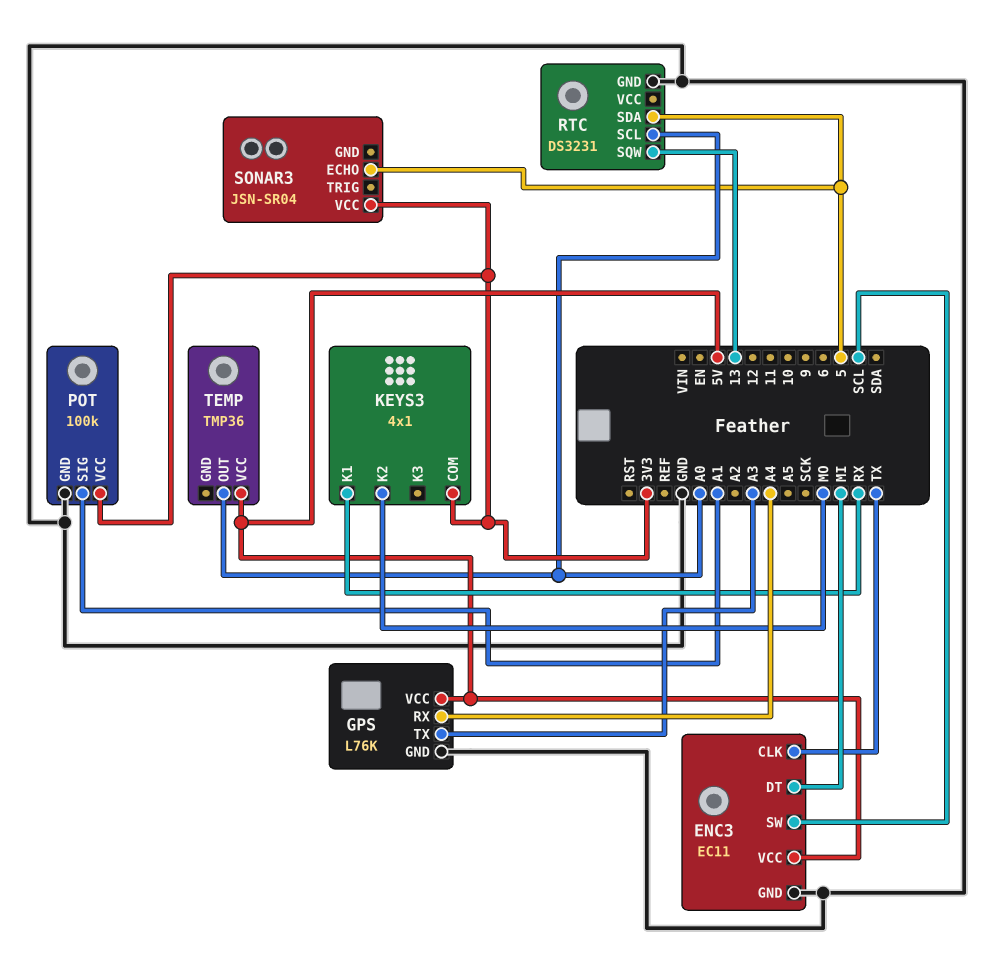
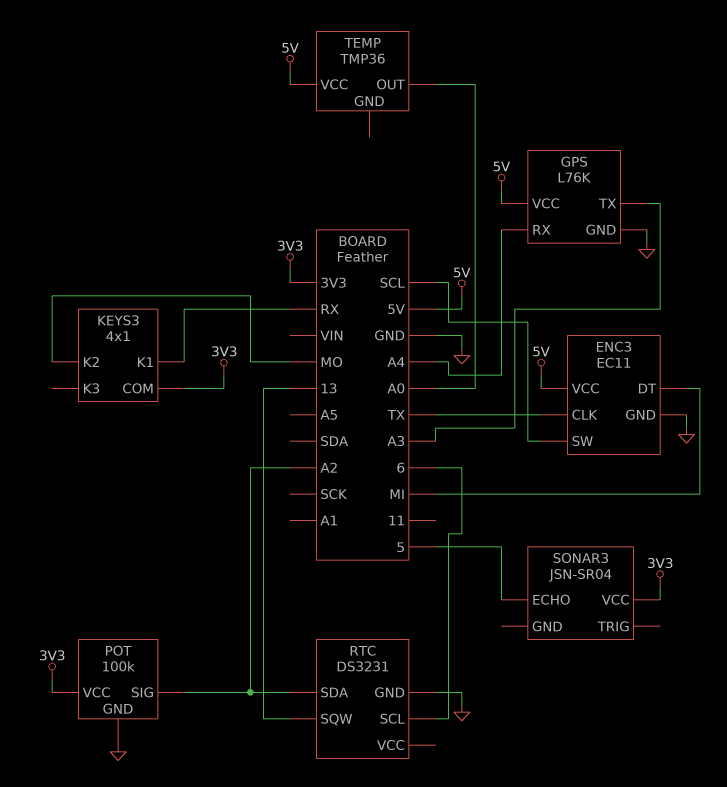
POT pin SIG: A1 -> A2
RTC pin SCL: A0 -> 6
RTC pin SDA: 5 -> A2

